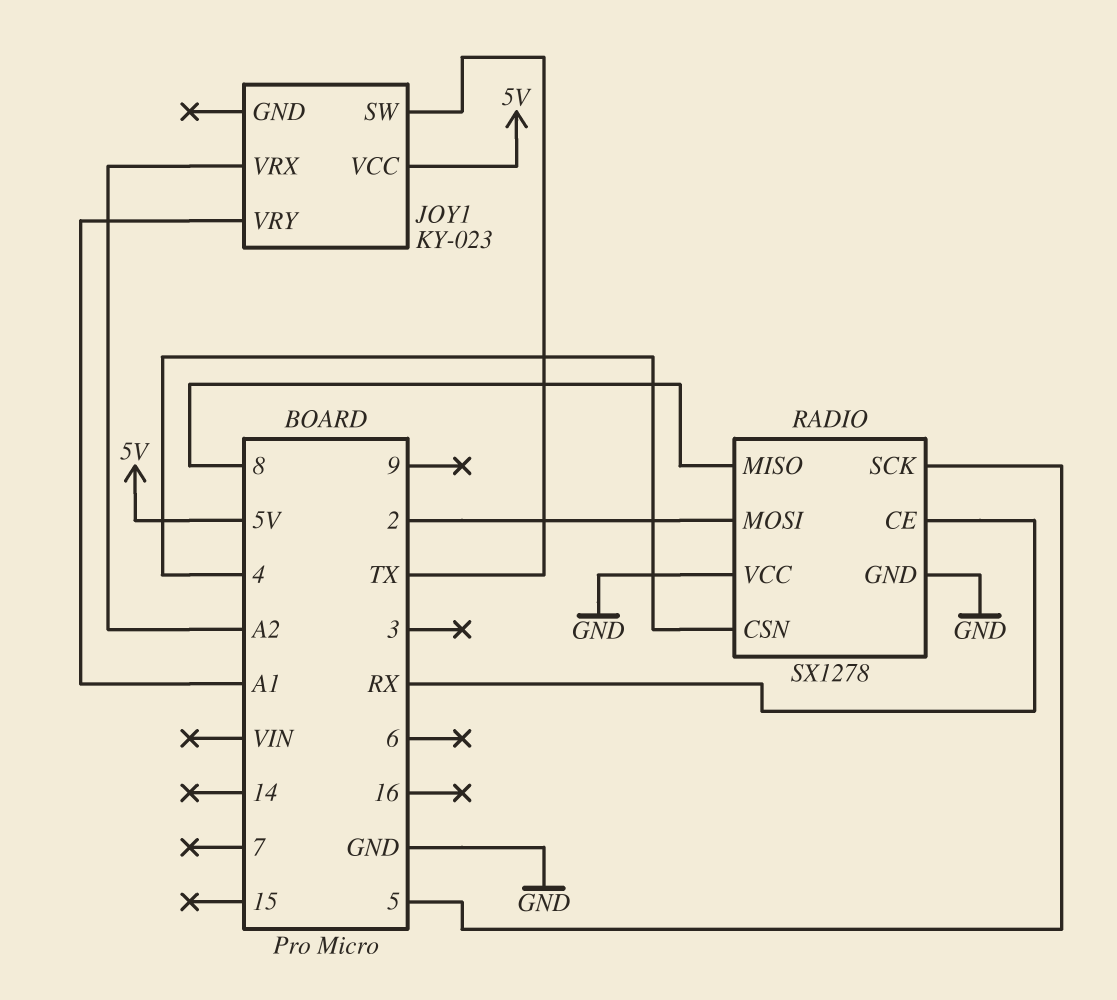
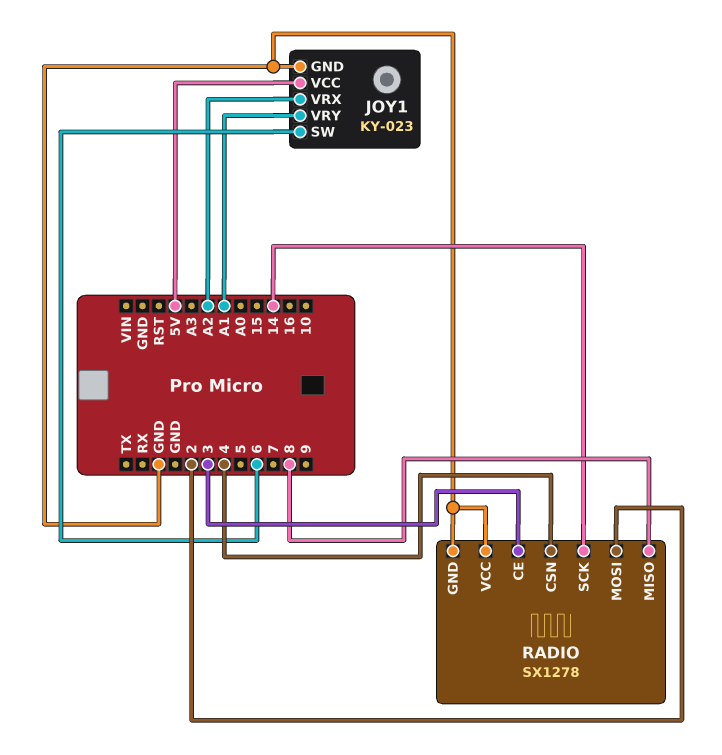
JOY1 pin GND: none -> GND
JOY1 pin SW: TX -> 6
RADIO pin CE: RX -> 3
RADIO pin SCK: 5 -> 14

